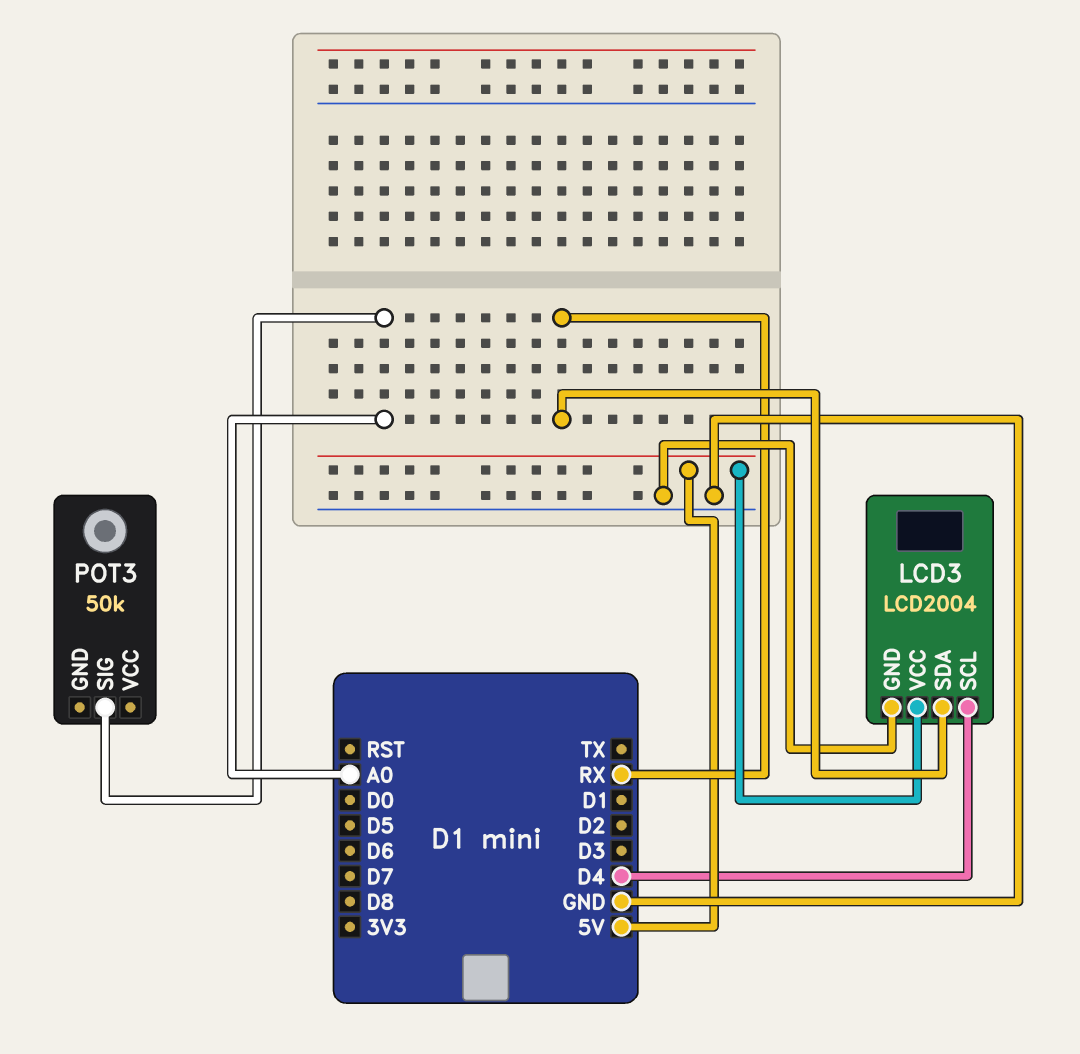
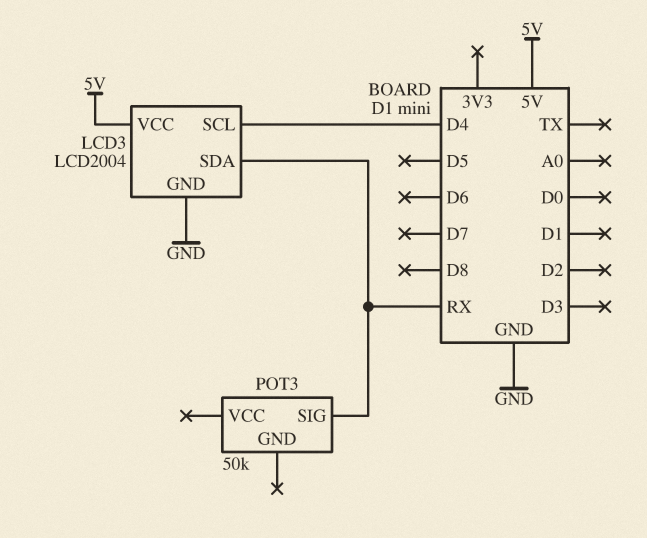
POT3 pin SIG: A0 -> RX

